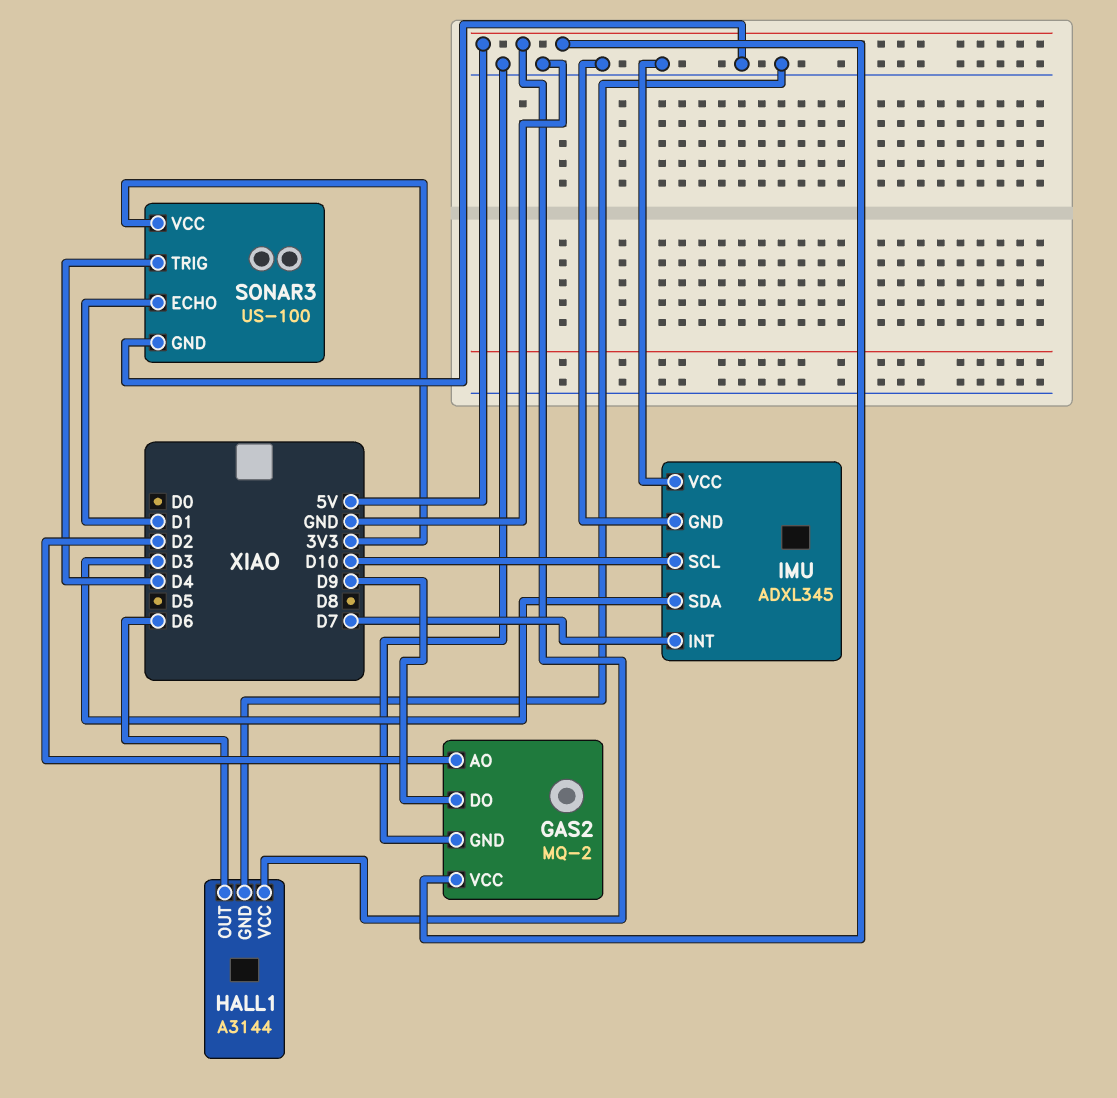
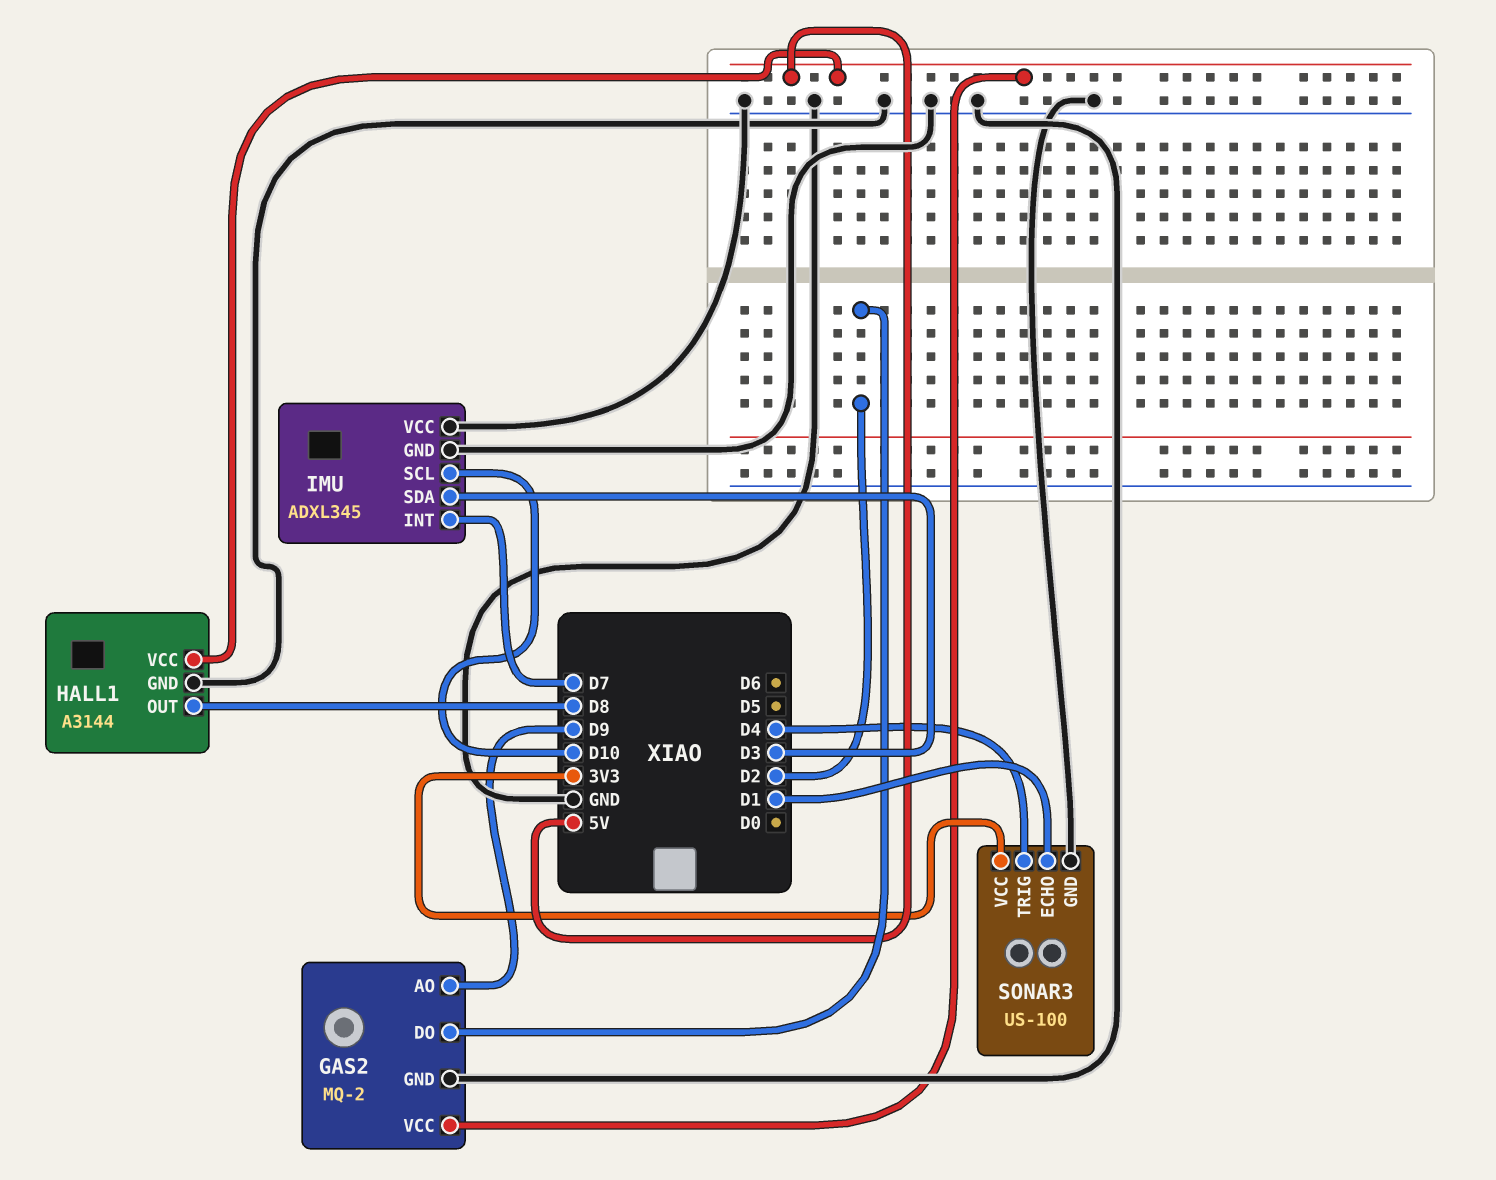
GAS2 pin AO: D2 -> D9
GAS2 pin DO: D9 -> D2
HALL1 pin OUT: D6 -> D8

